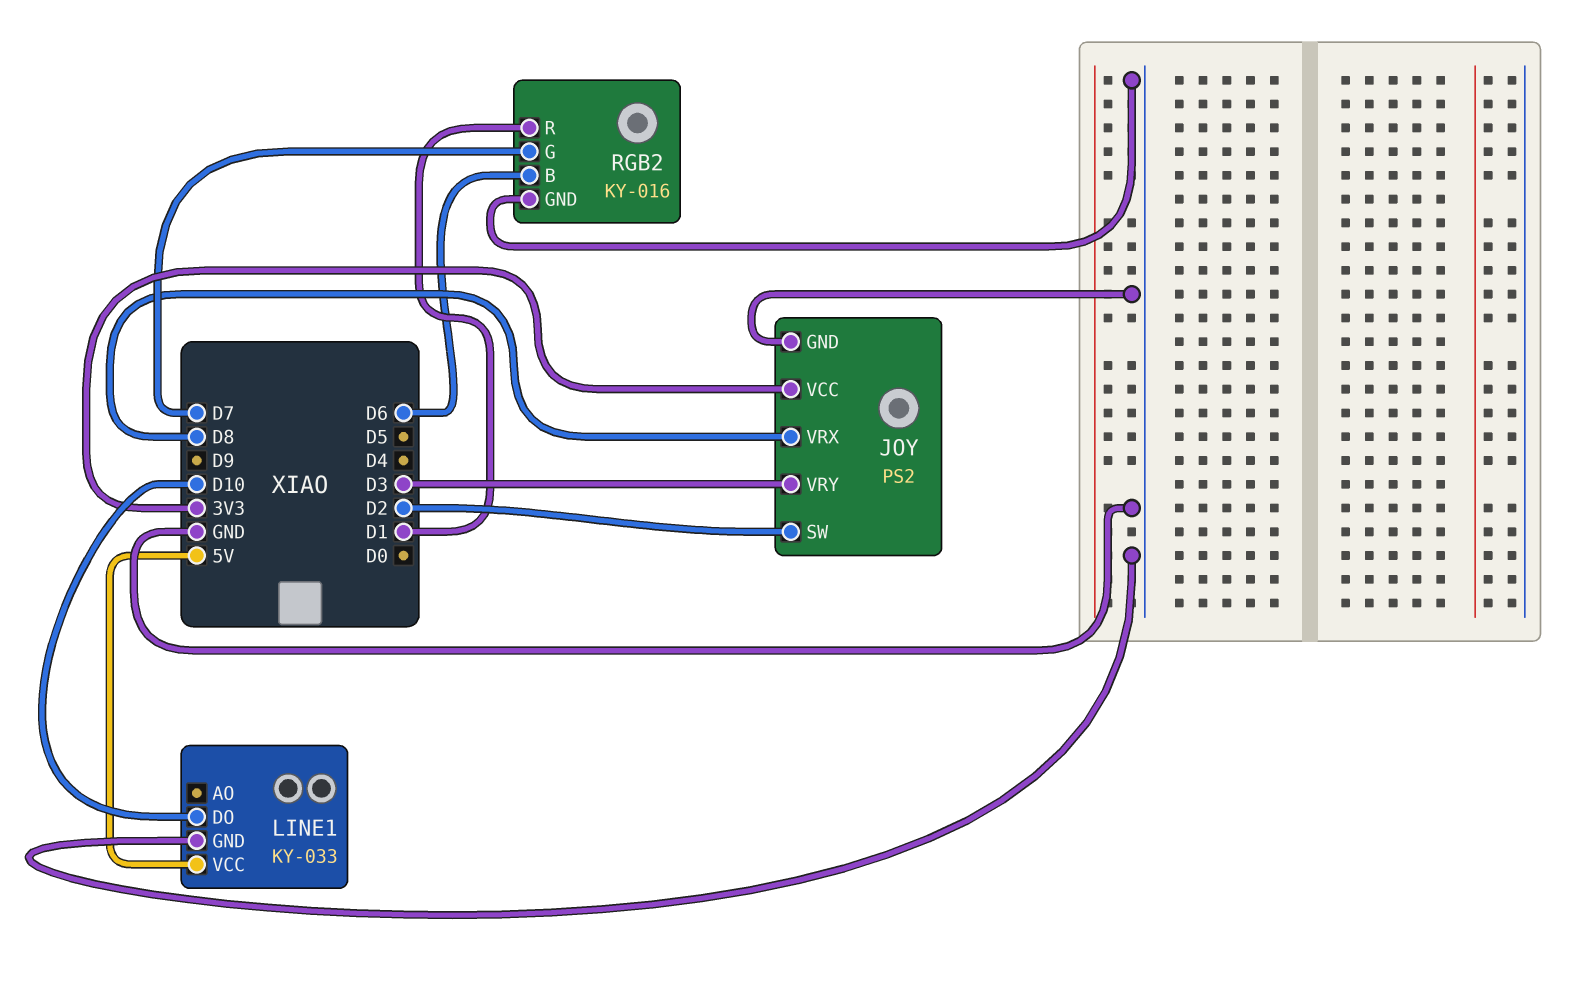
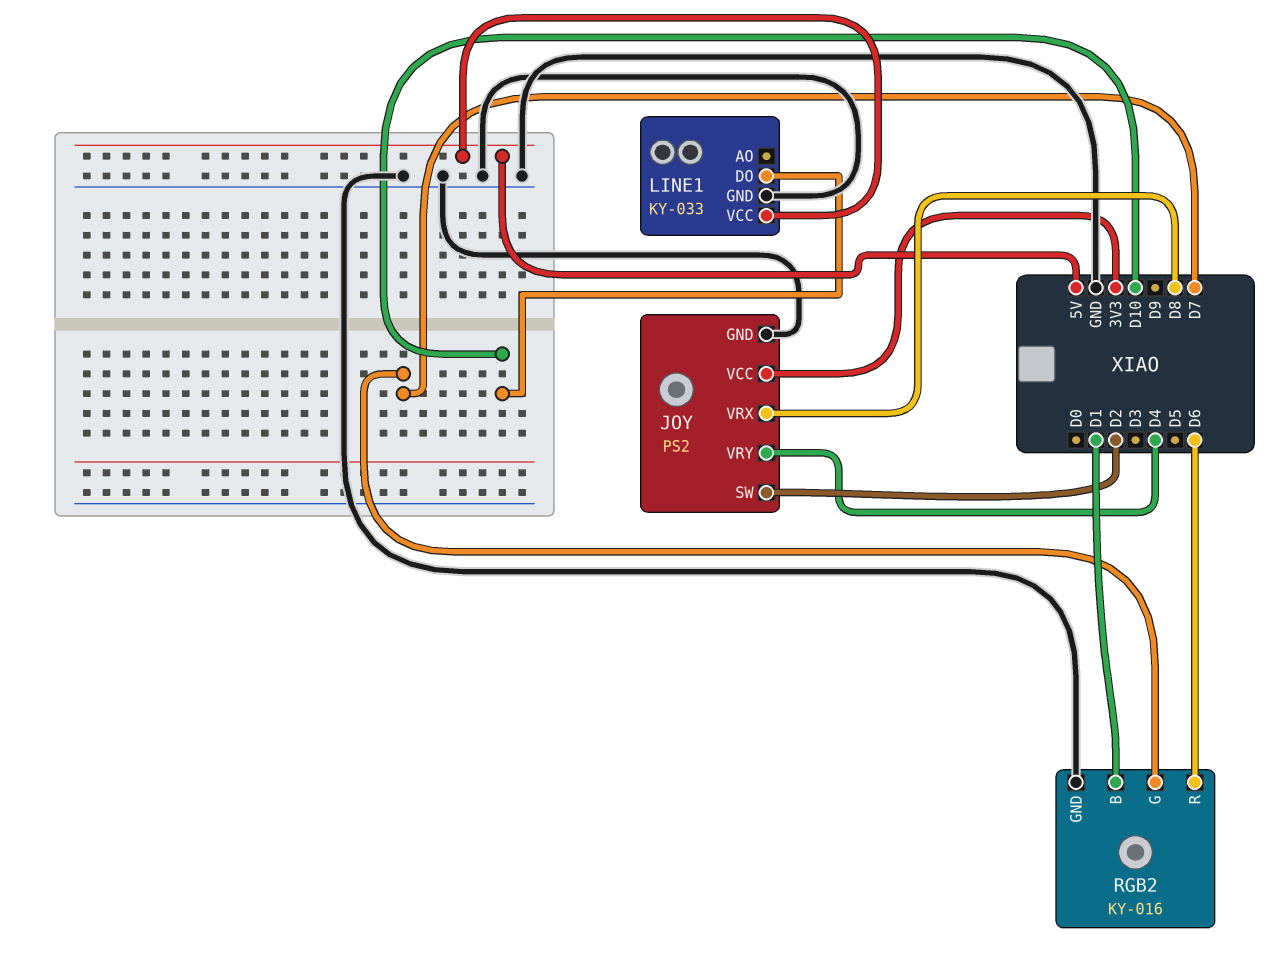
JOY pin VRY: D3 -> D4
RGB2 pin B: D6 -> D1
RGB2 pin R: D1 -> D6

